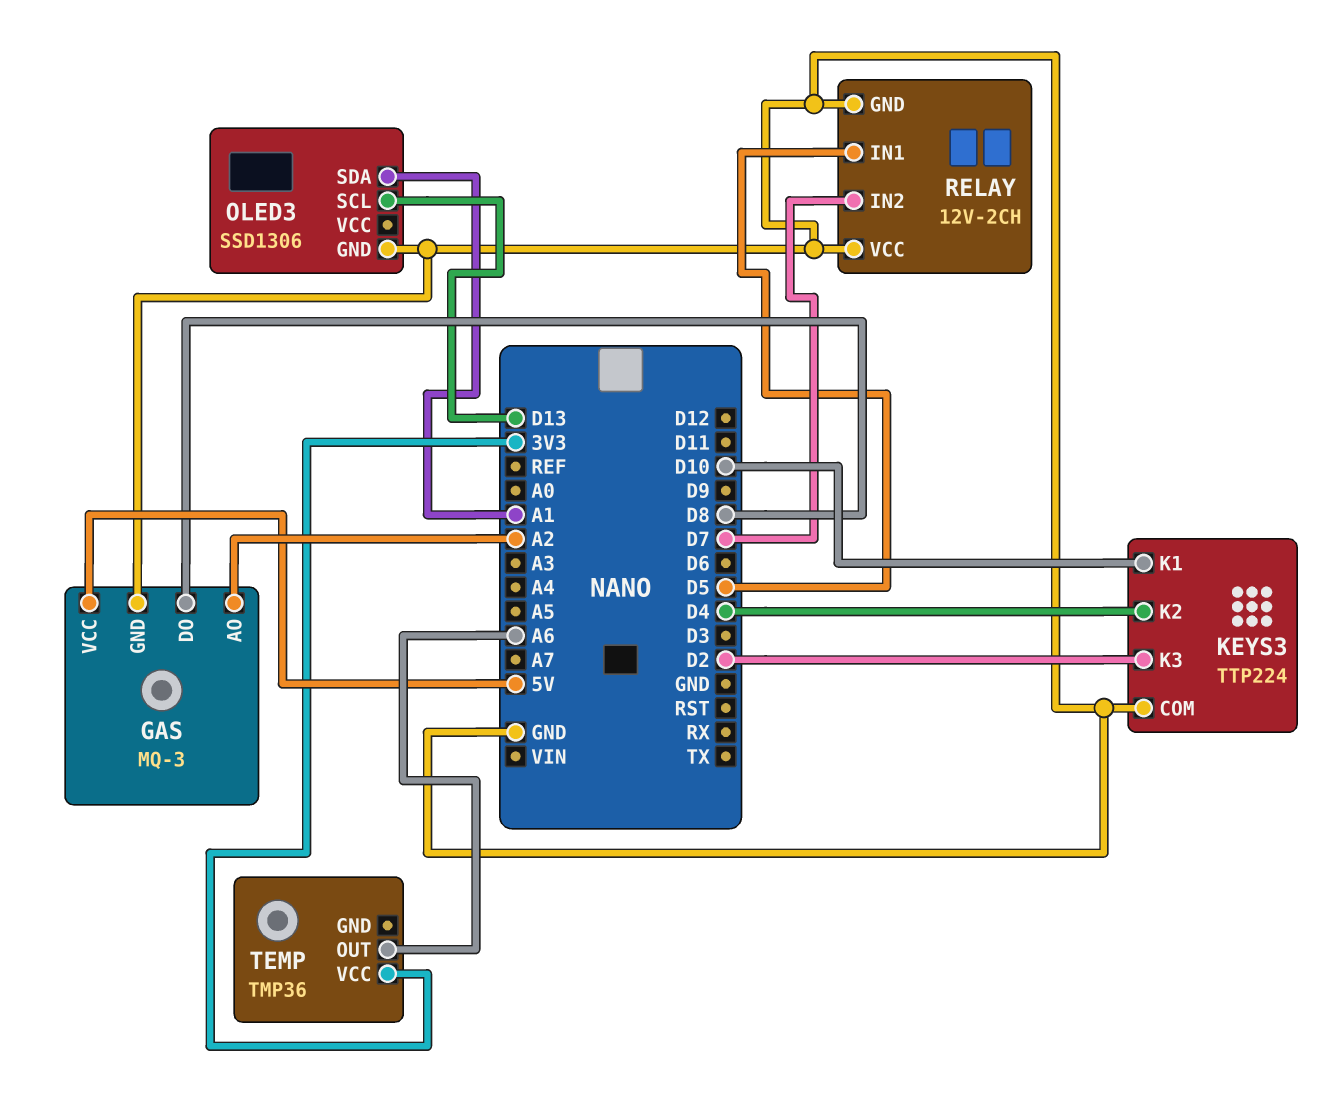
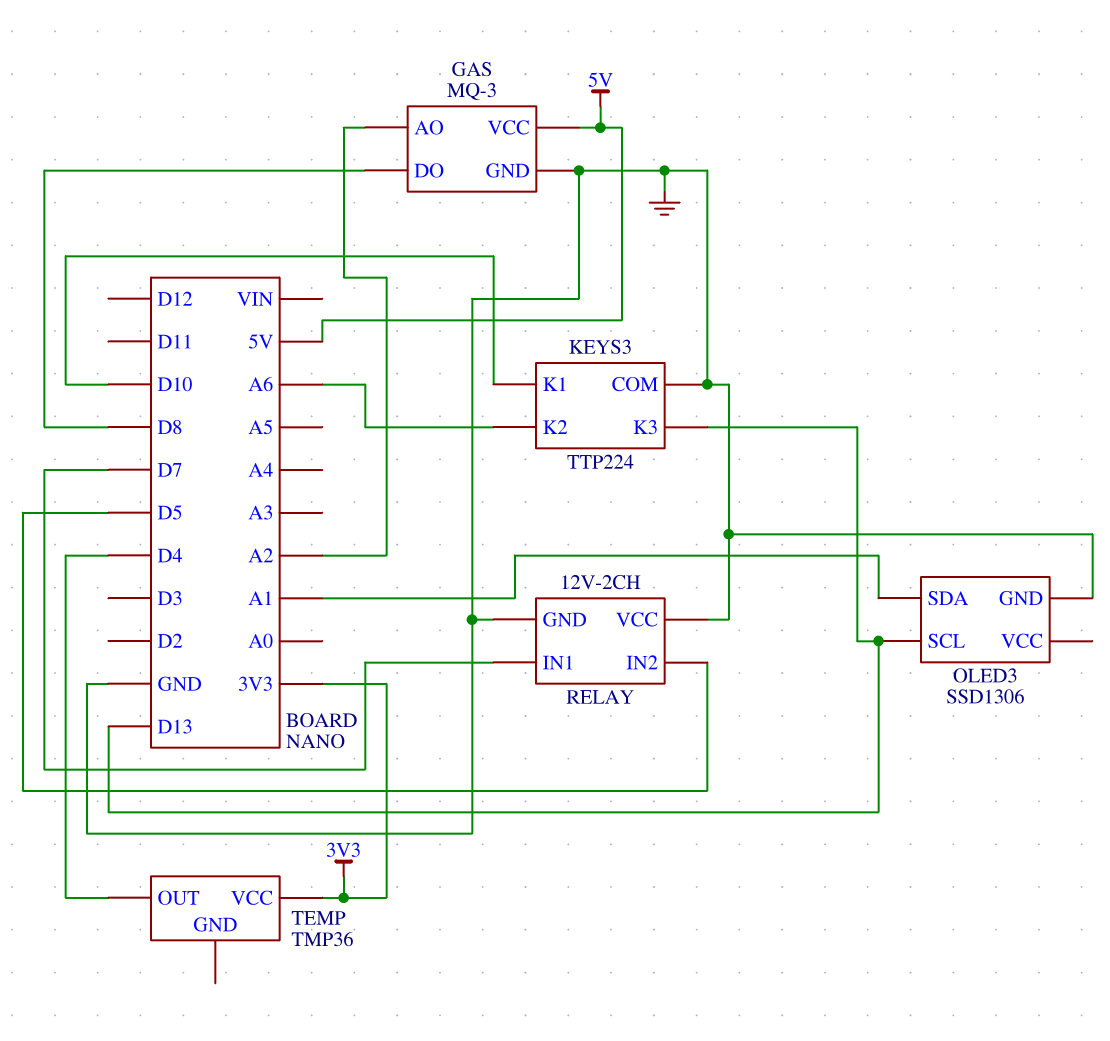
KEYS3 pin K2: D4 -> A6
KEYS3 pin K3: D2 -> D13
RELAY pin IN1: D5 -> D7
RELAY pin IN2: D7 -> D5
TEMP pin OUT: A6 -> D4

